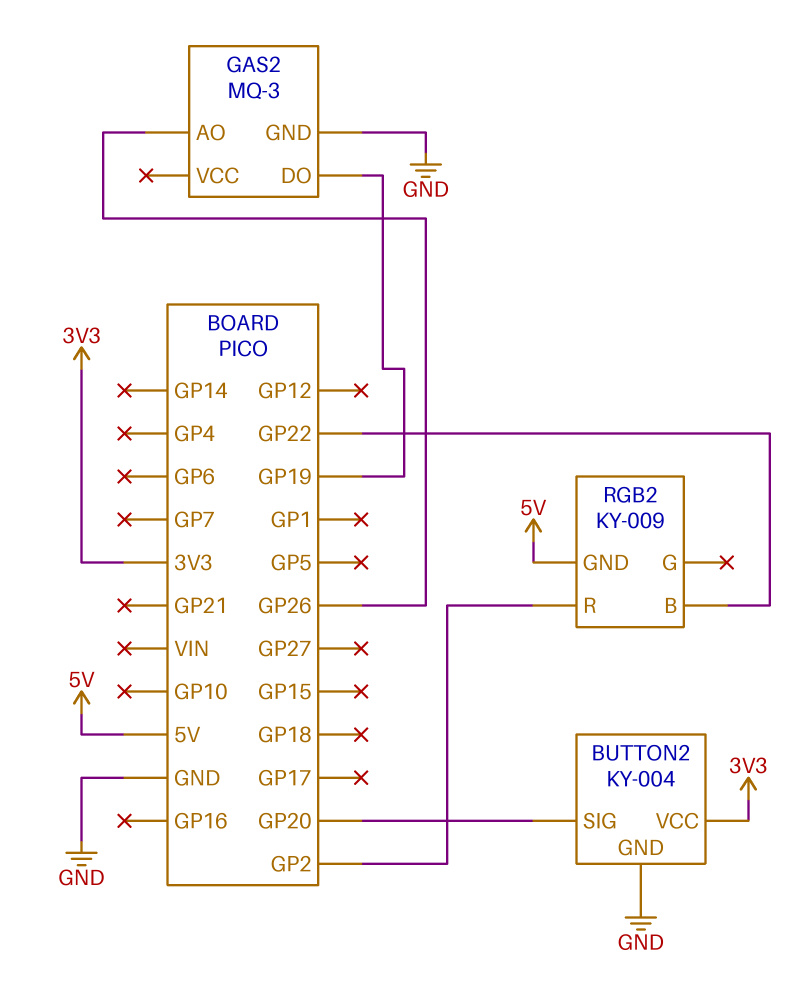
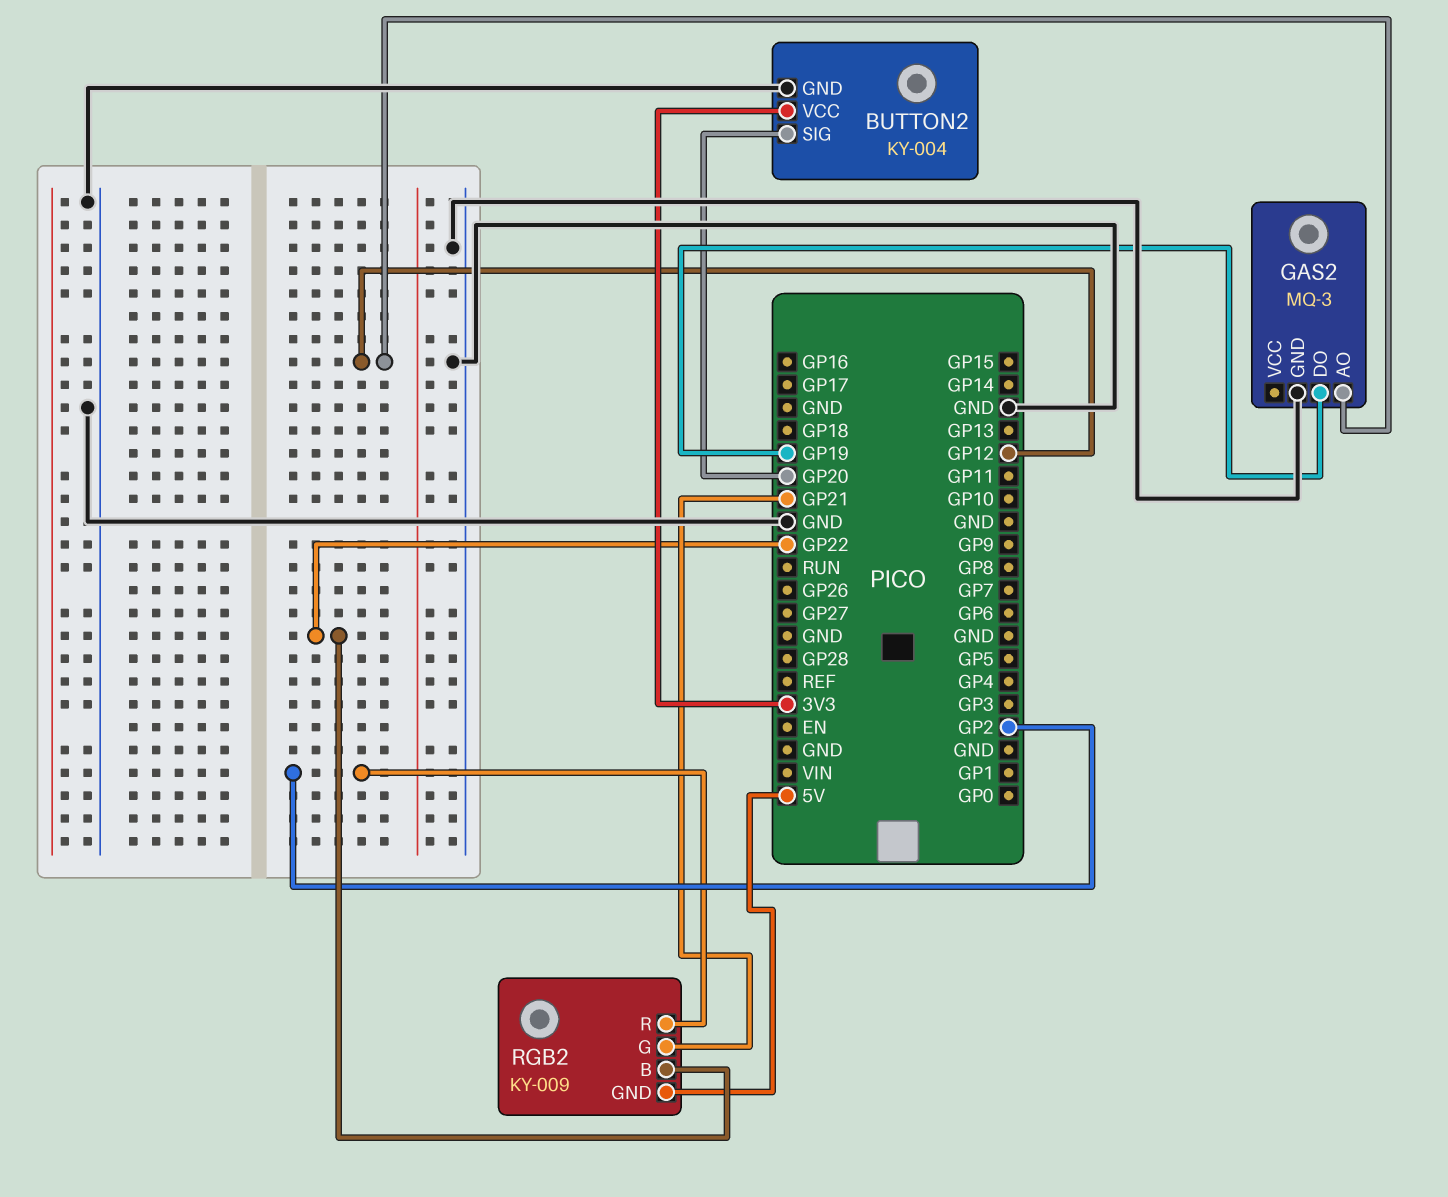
GAS2 pin AO: GP26 -> GP12
RGB2 pin G: none -> GP21

